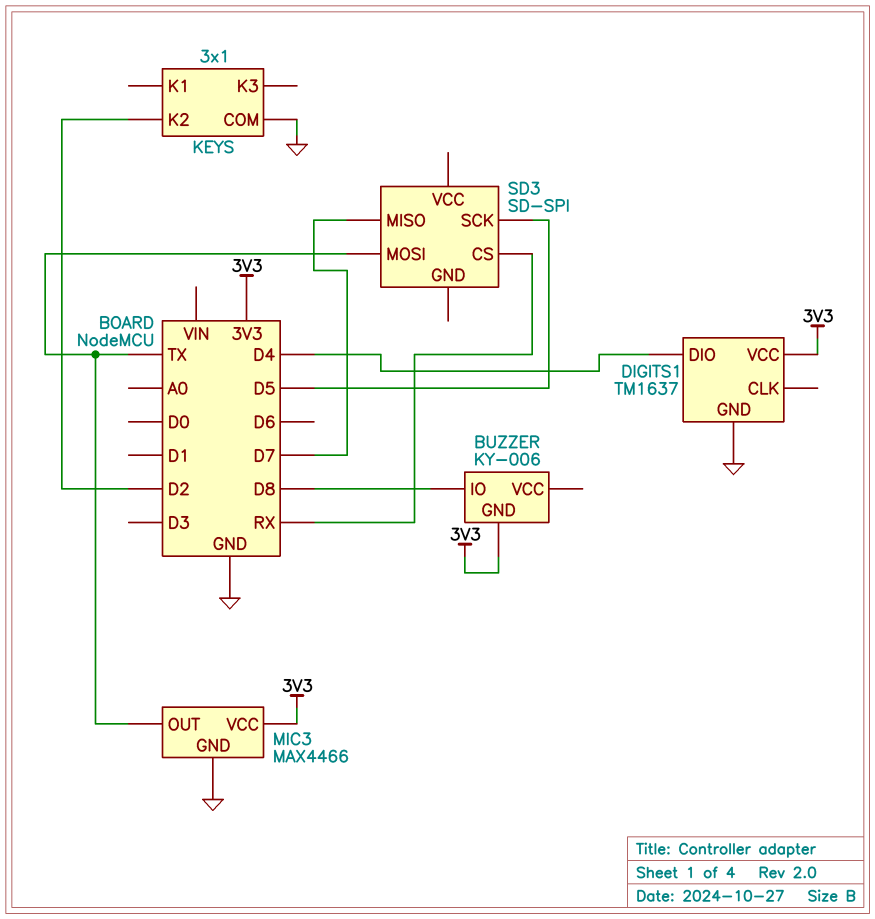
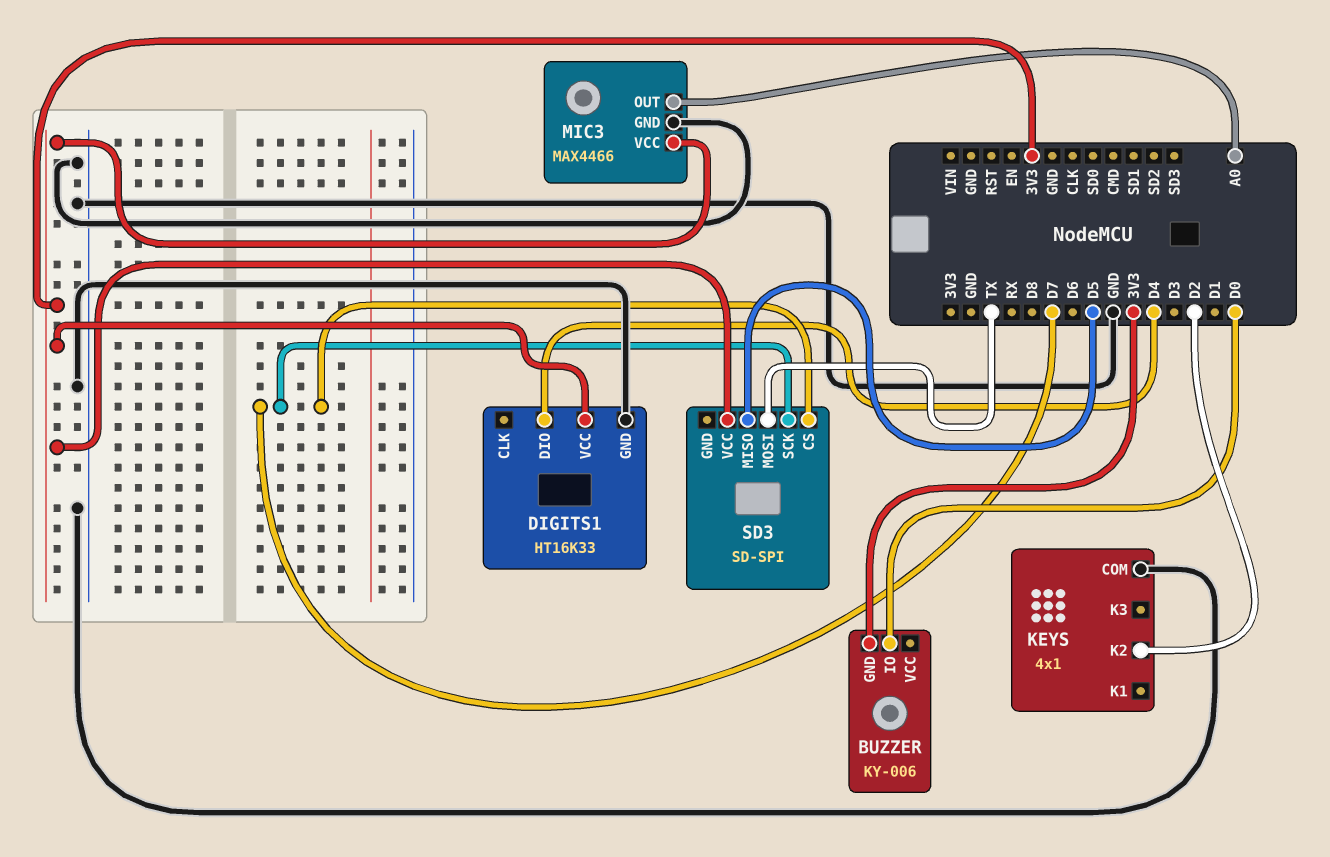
BUZZER pin IO: D8 -> D0
DIGITS1: TM1637 -> HT16K33
KEYS: 3x1 -> 4x1
MIC3 pin OUT: TX -> A0
SD3 pin CS: RX -> D7
SD3 pin MISO: D7 -> D5
SD3 pin SCK: D5 -> D7
SD3 pin VCC: none -> 3V3

